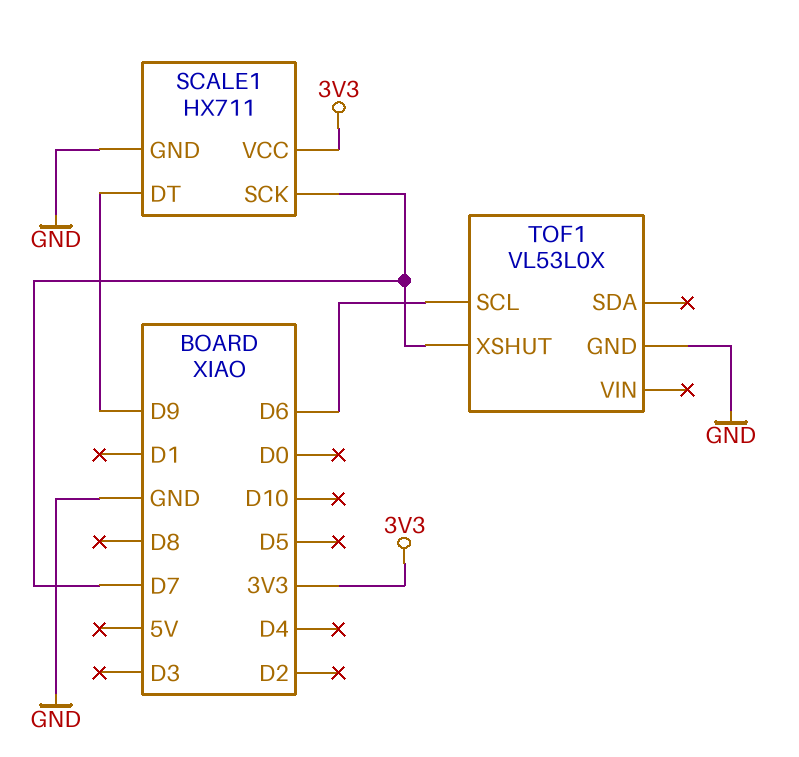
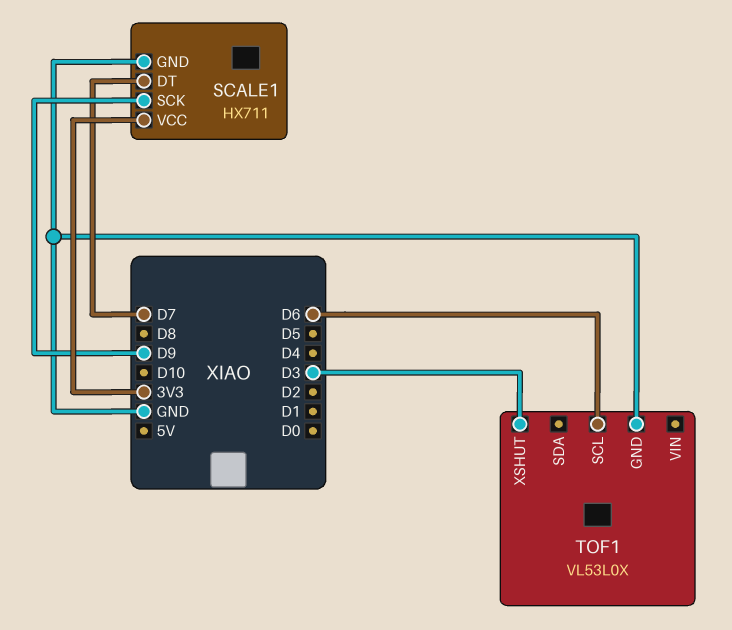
SCALE1 pin DT: D9 -> D7
SCALE1 pin SCK: D7 -> D9
TOF1 pin XSHUT: D7 -> D3

